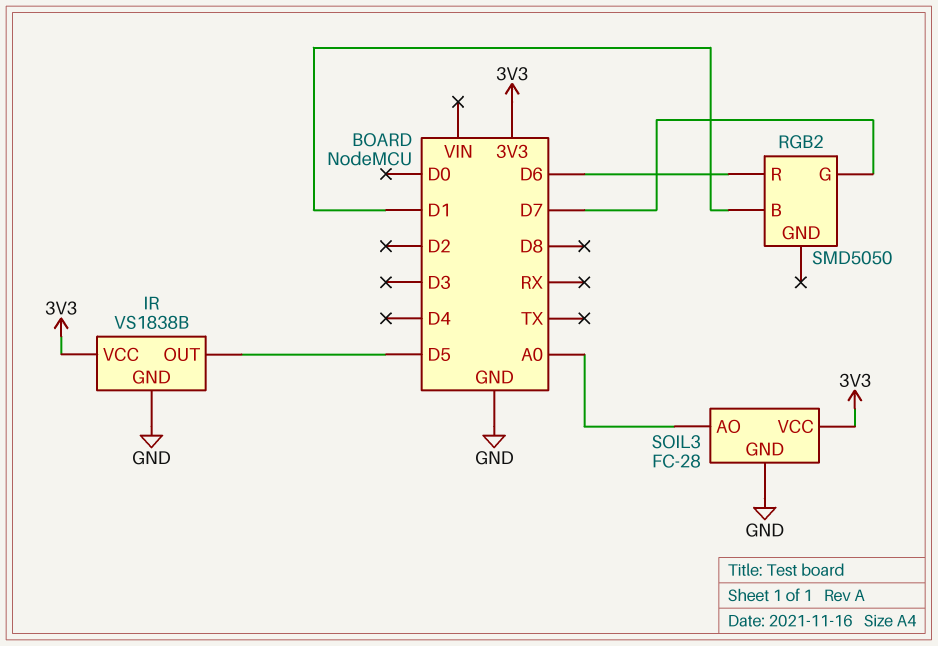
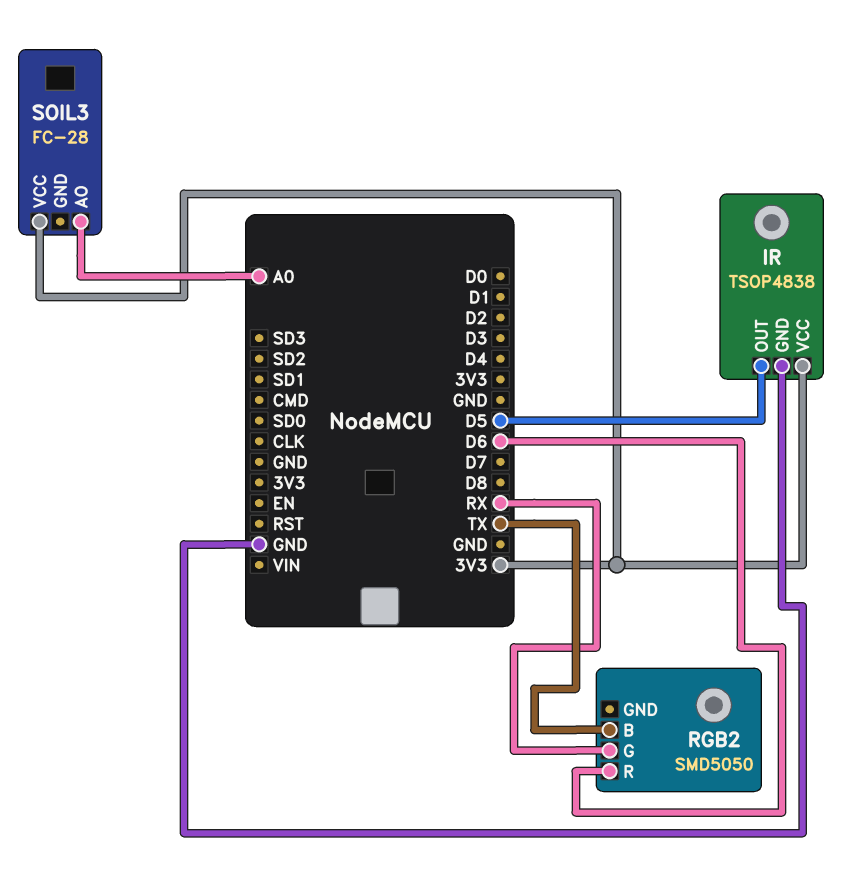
IR: VS1838B -> TSOP4838
RGB2 pin B: D1 -> TX
RGB2 pin G: D7 -> RX
SOIL3 pin GND: GND -> none

